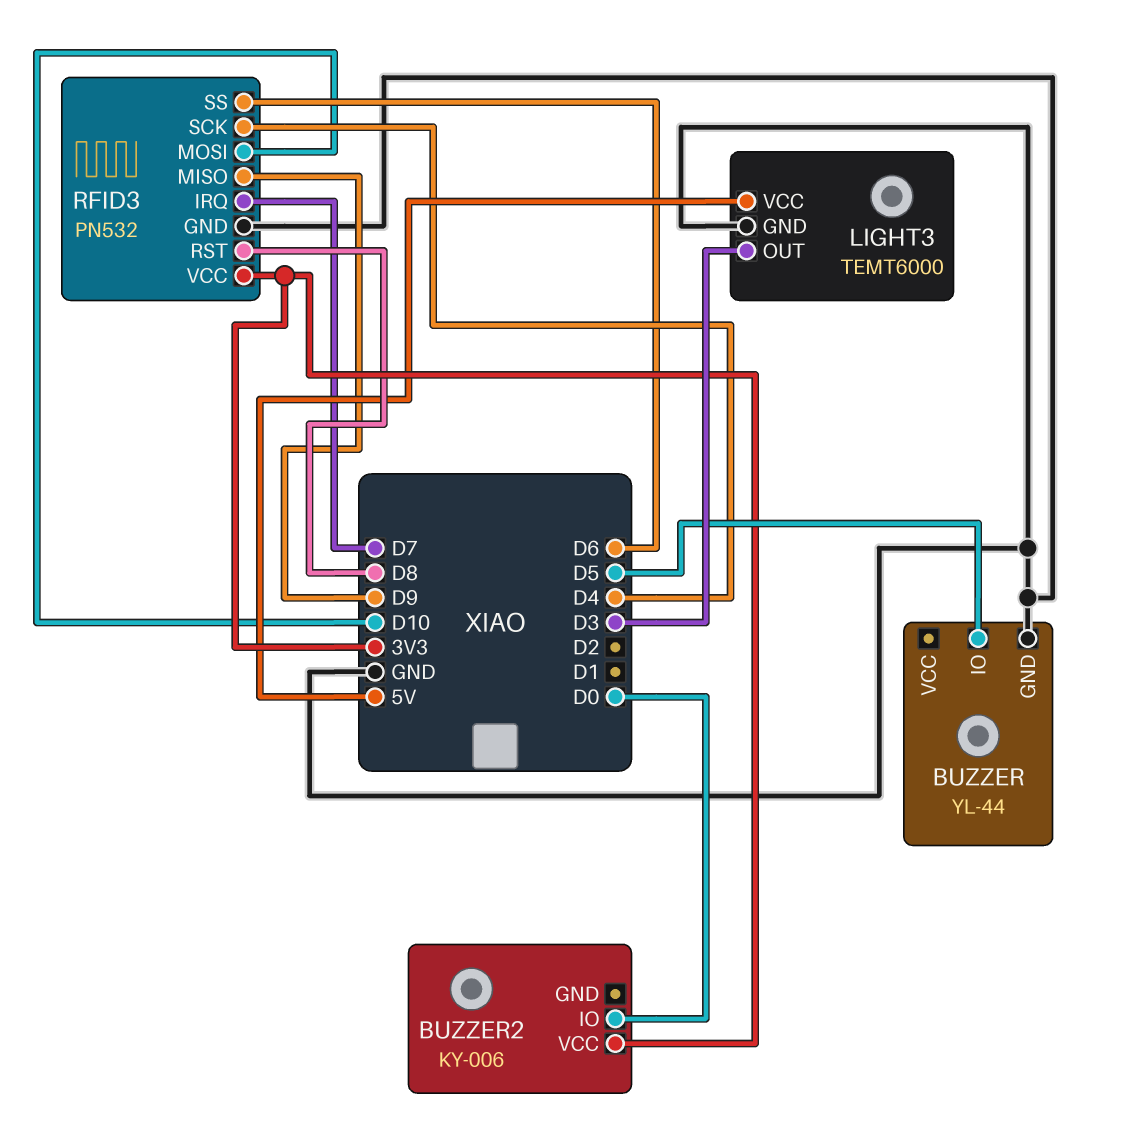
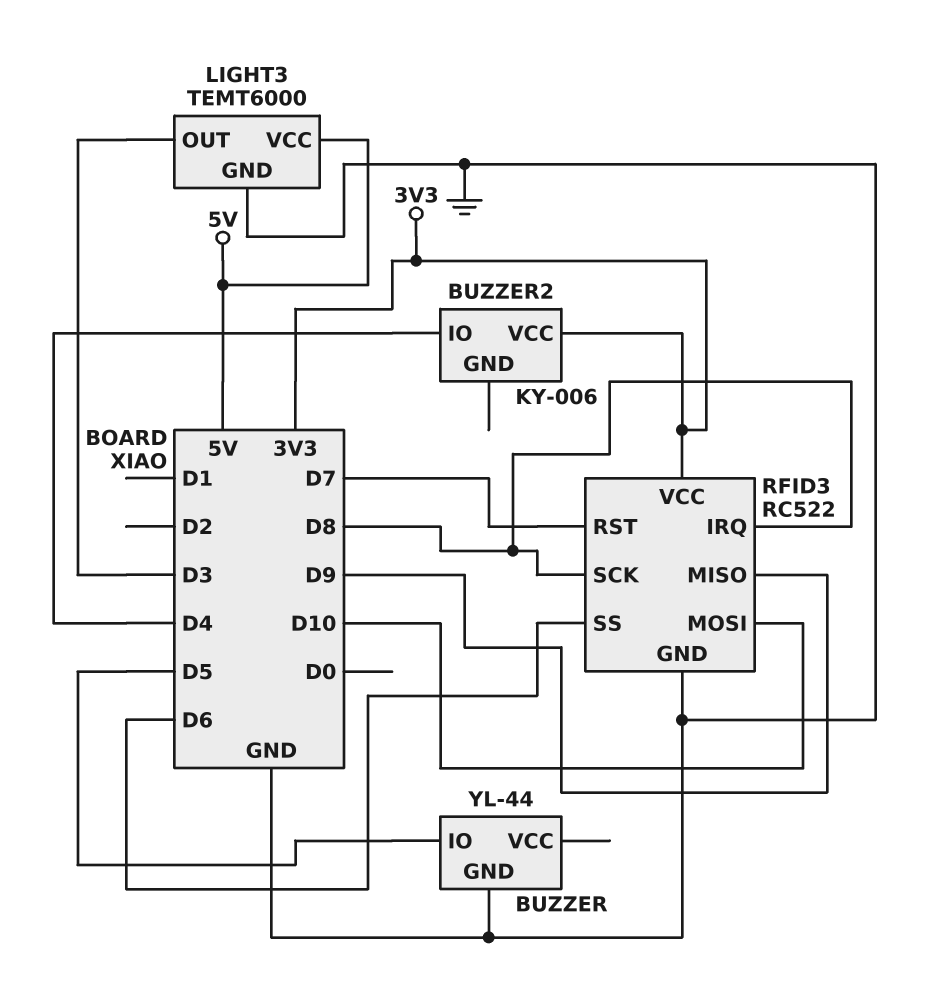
BUZZER2 pin IO: D0 -> D4
RFID3: PN532 -> RC522
RFID3 pin IRQ: D7 -> D8
RFID3 pin RST: D8 -> D7
RFID3 pin SCK: D4 -> D8

